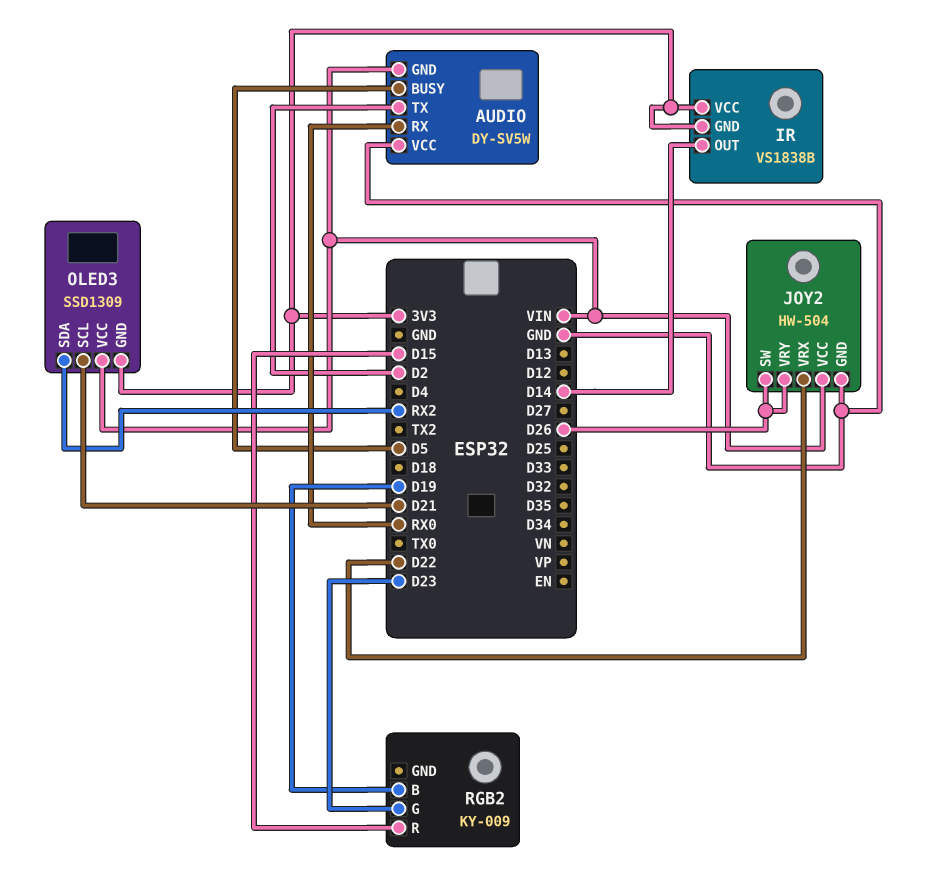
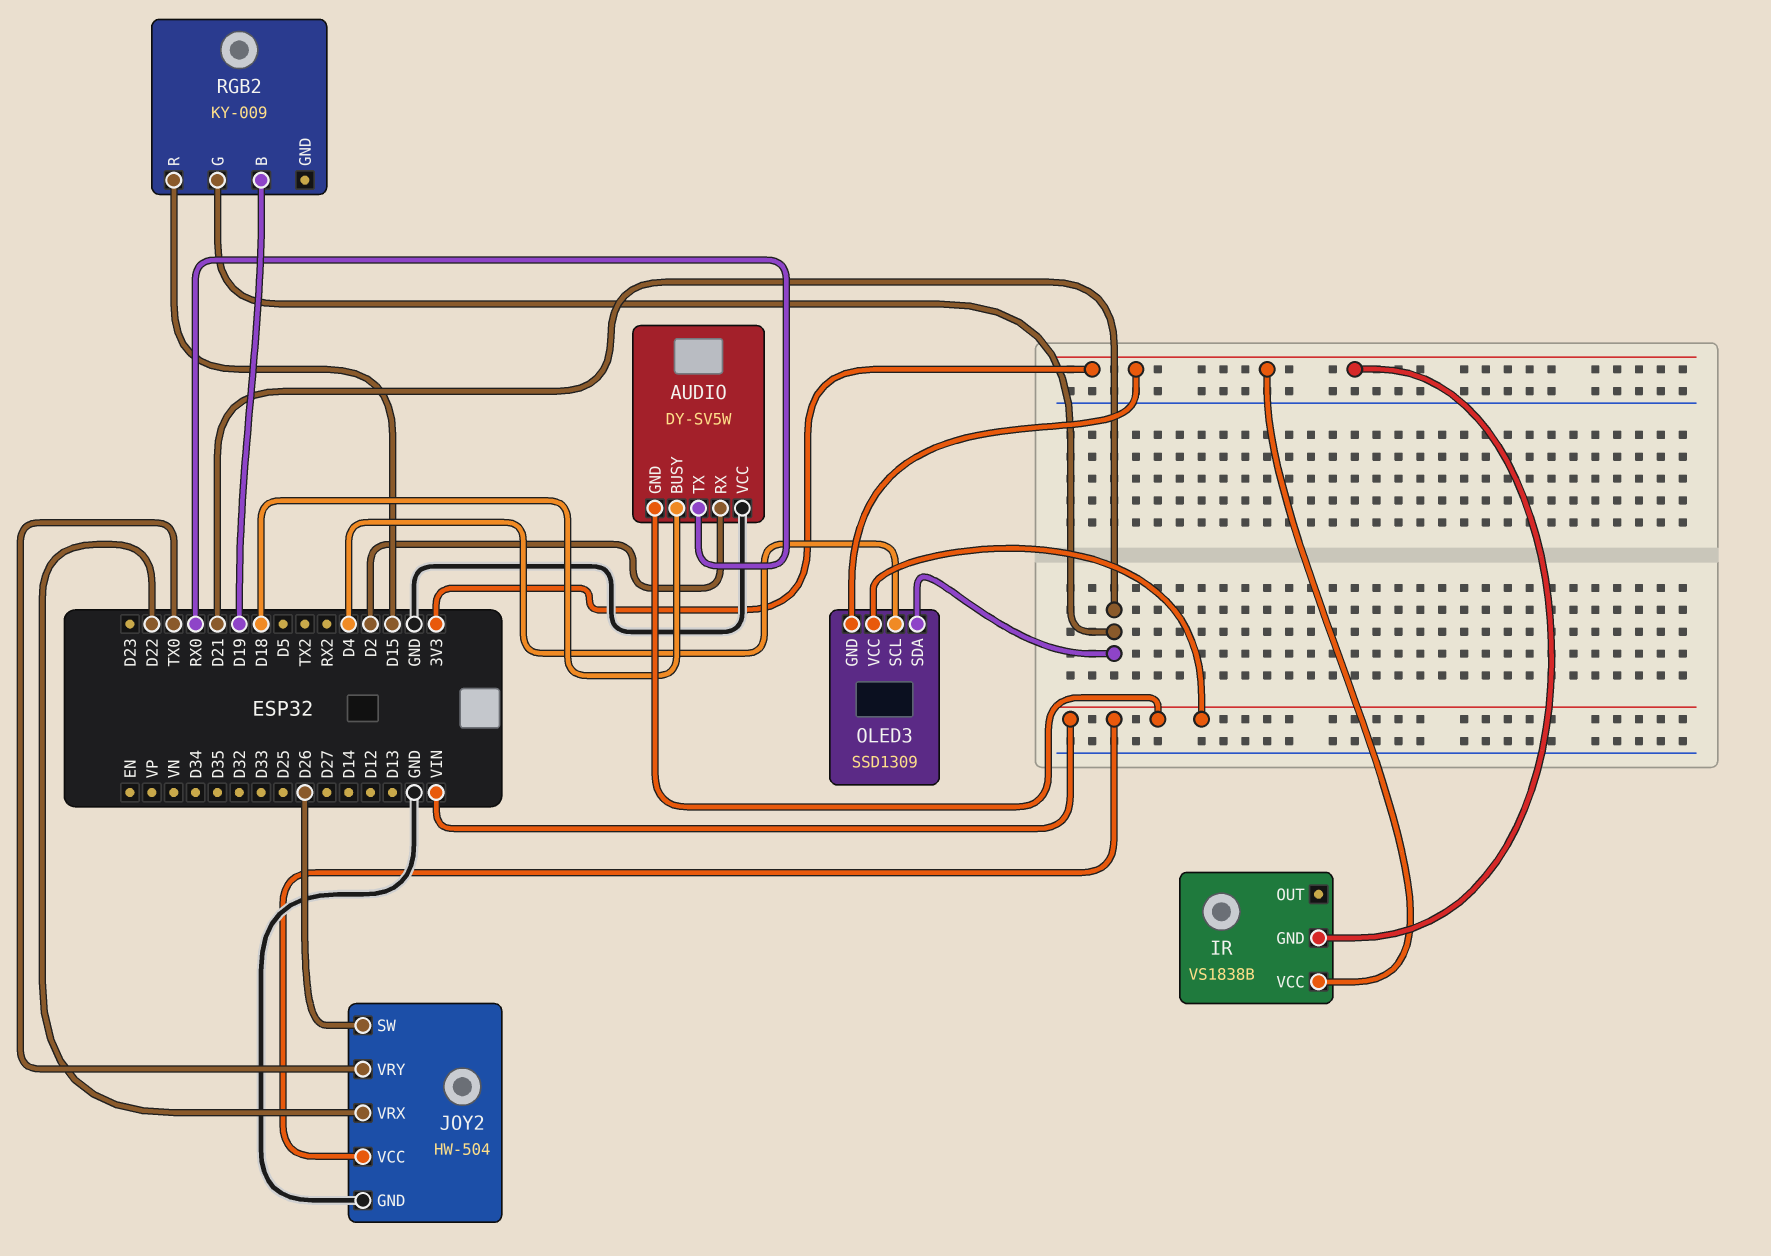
AUDIO pin BUSY: D5 -> D18
AUDIO pin RX: RX0 -> D2
AUDIO pin TX: D2 -> RX0
IR pin OUT: D14 -> none
JOY2 pin VRY: D26 -> TX0
OLED3 pin SCL: D21 -> D4
OLED3 pin SDA: RX2 -> D21
RGB2 pin G: D23 -> D21

